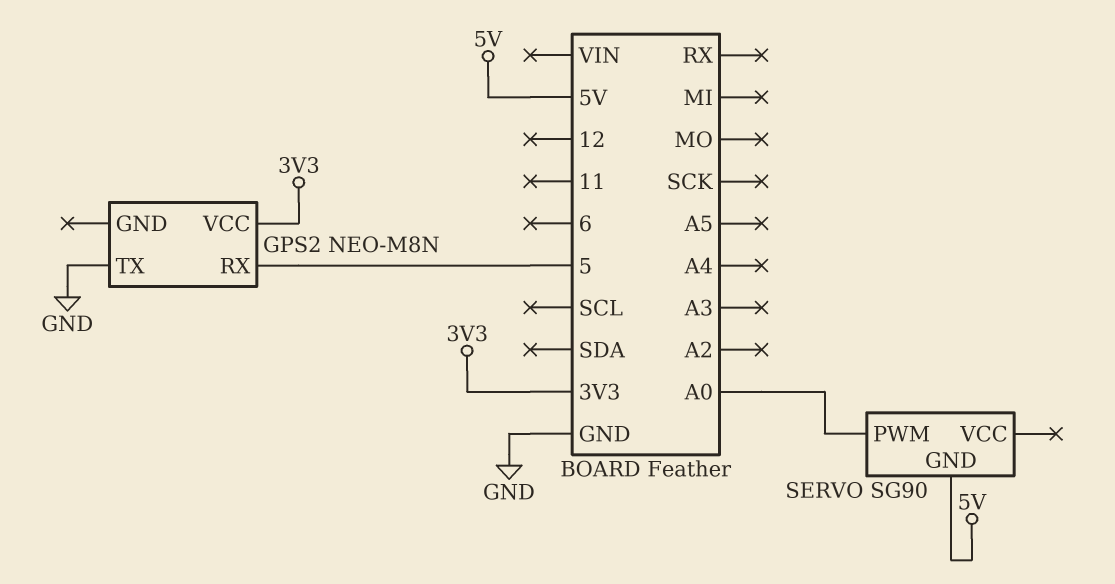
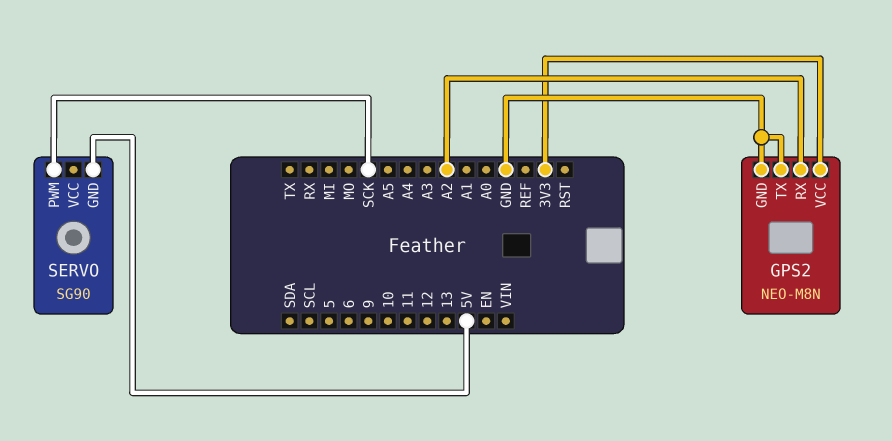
GPS2 pin GND: none -> GND
GPS2 pin RX: 5 -> A2
SERVO pin PWM: A0 -> SCK

